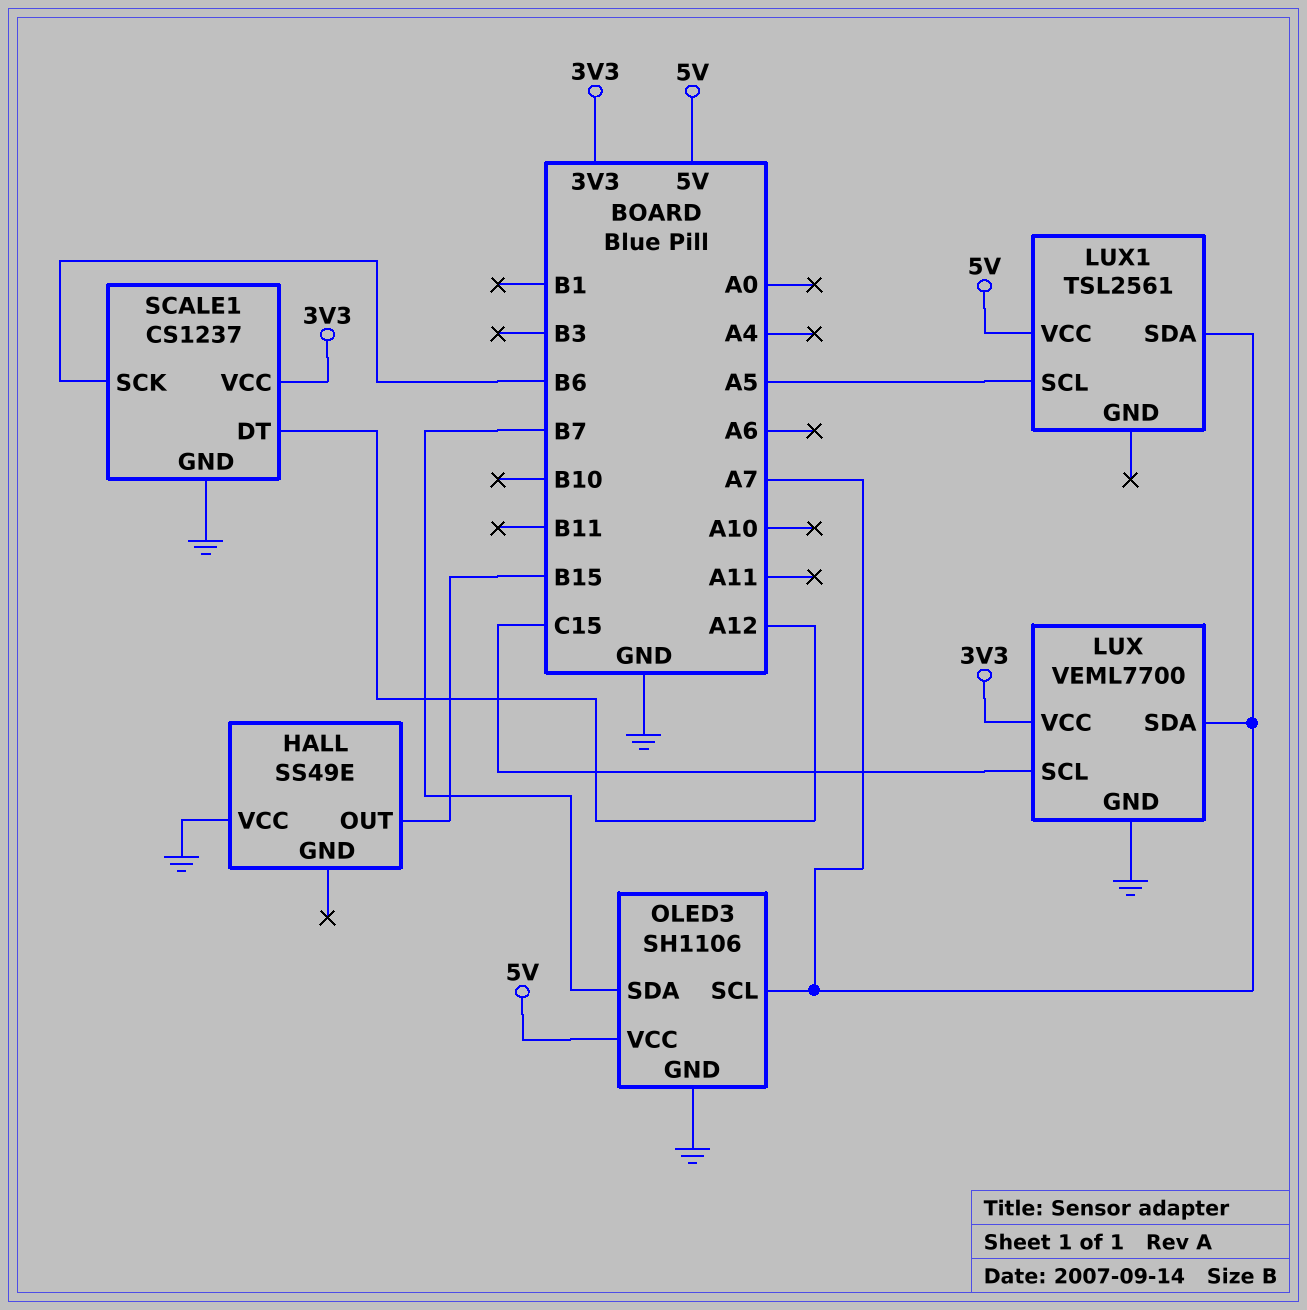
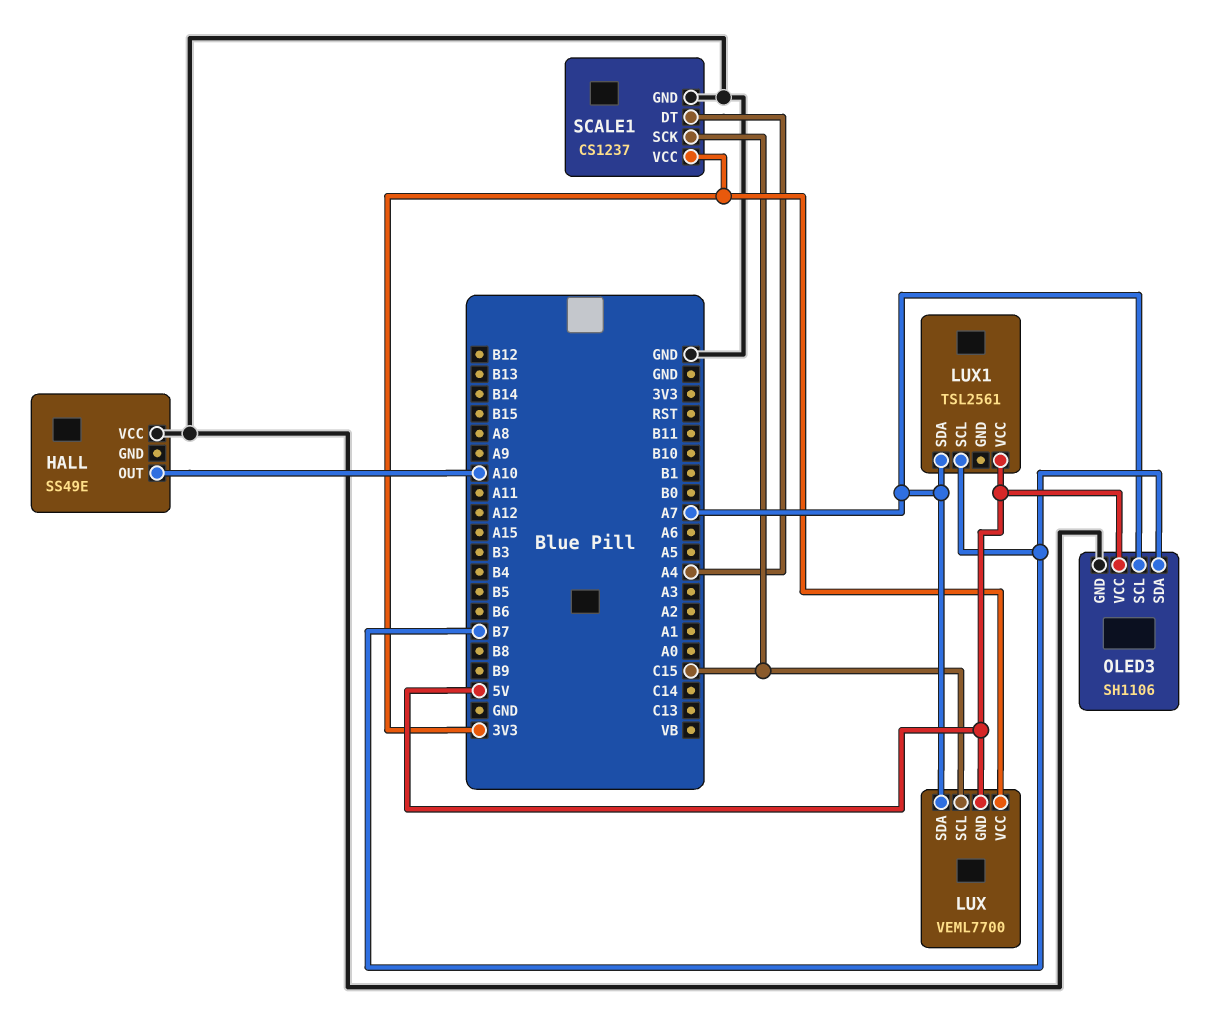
HALL pin OUT: B15 -> A10
LUX pin GND: GND -> 5V
LUX1 pin SCL: A5 -> B7
SCALE1 pin DT: A12 -> A4
SCALE1 pin SCK: B6 -> C15

